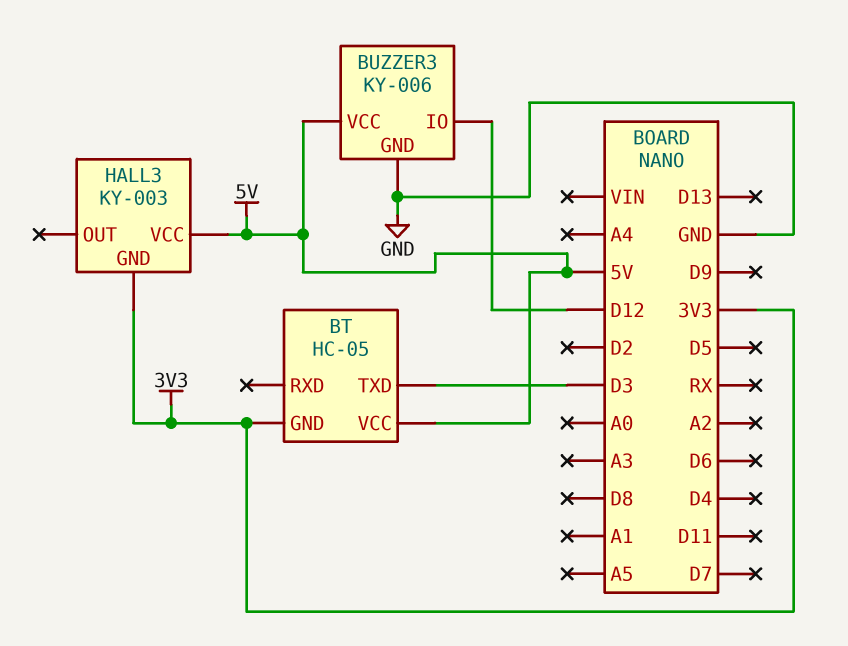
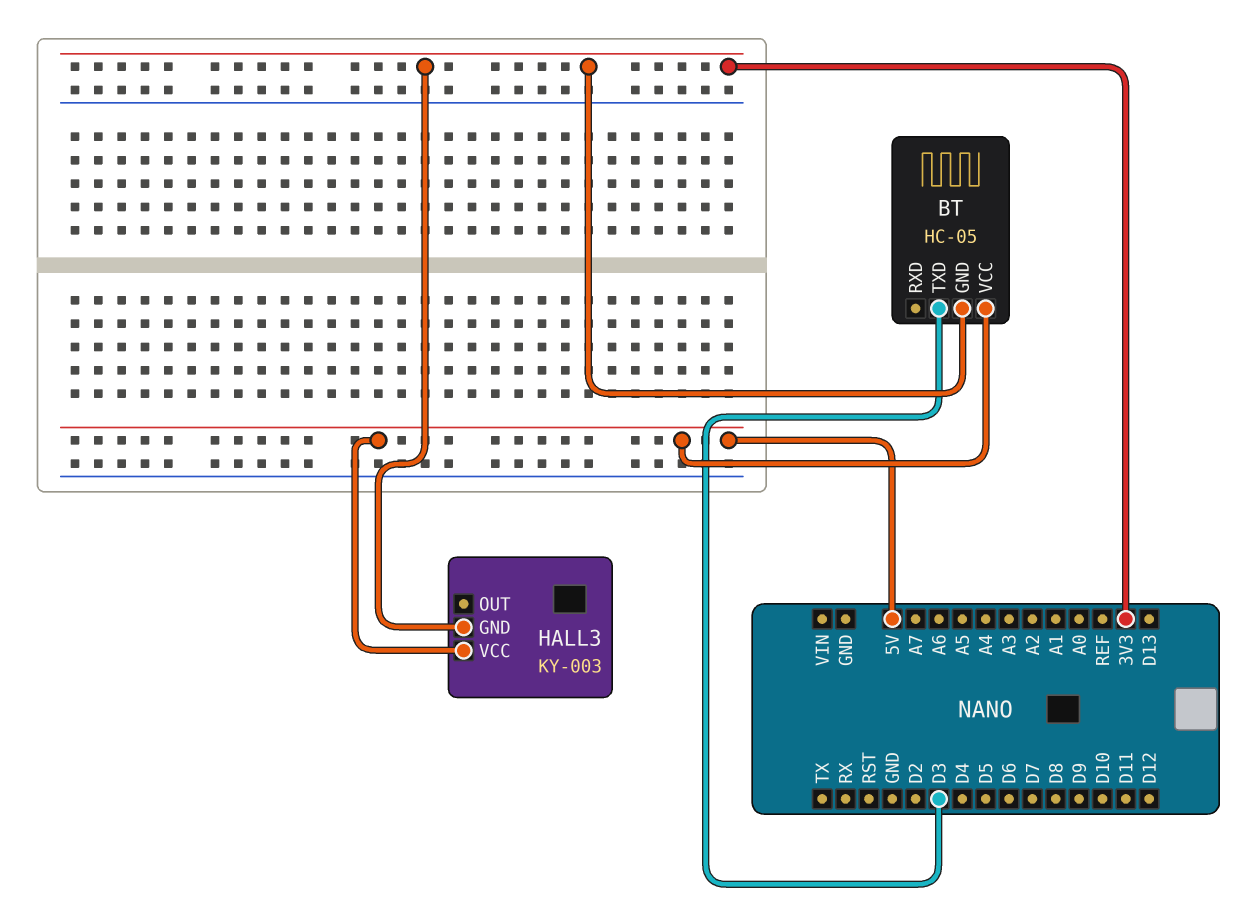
BUZZER3: KY-006 -> none
BUZZER3 pin GND: GND -> none
BUZZER3 pin IO: D12 -> none
BUZZER3 pin VCC: 5V -> none

